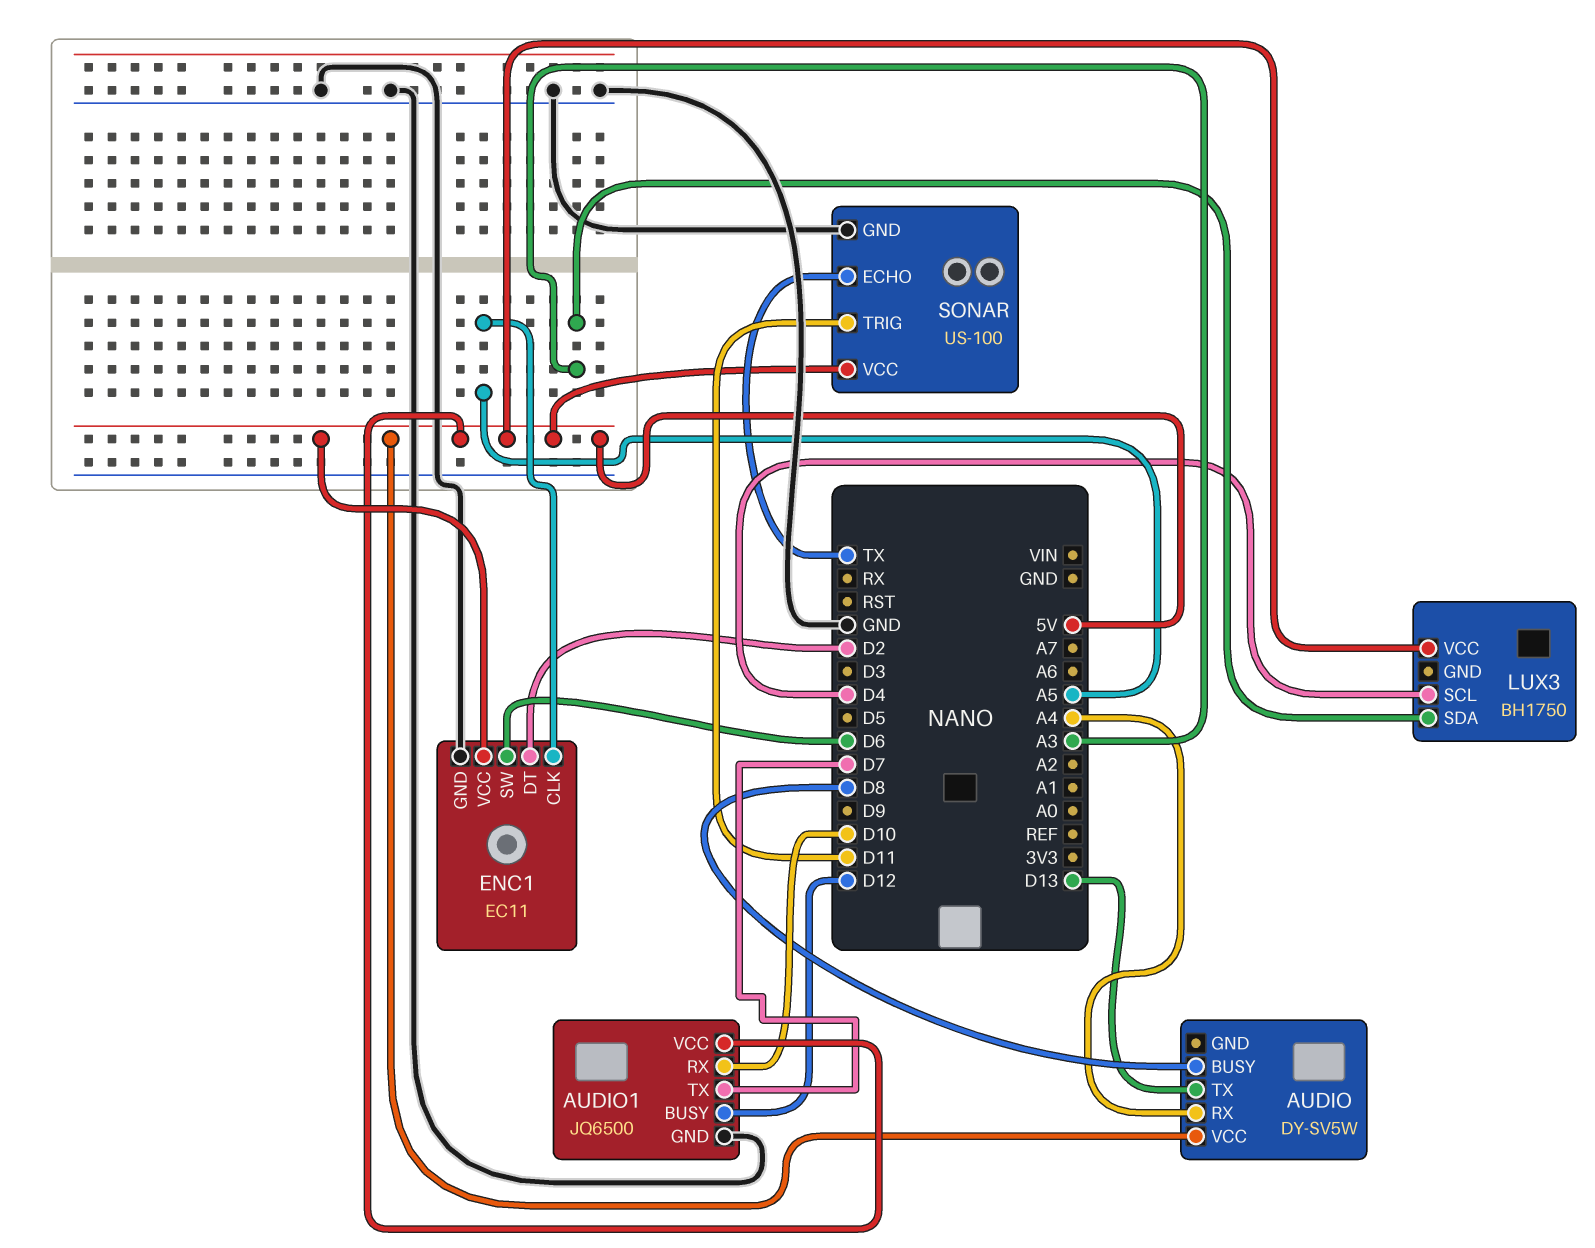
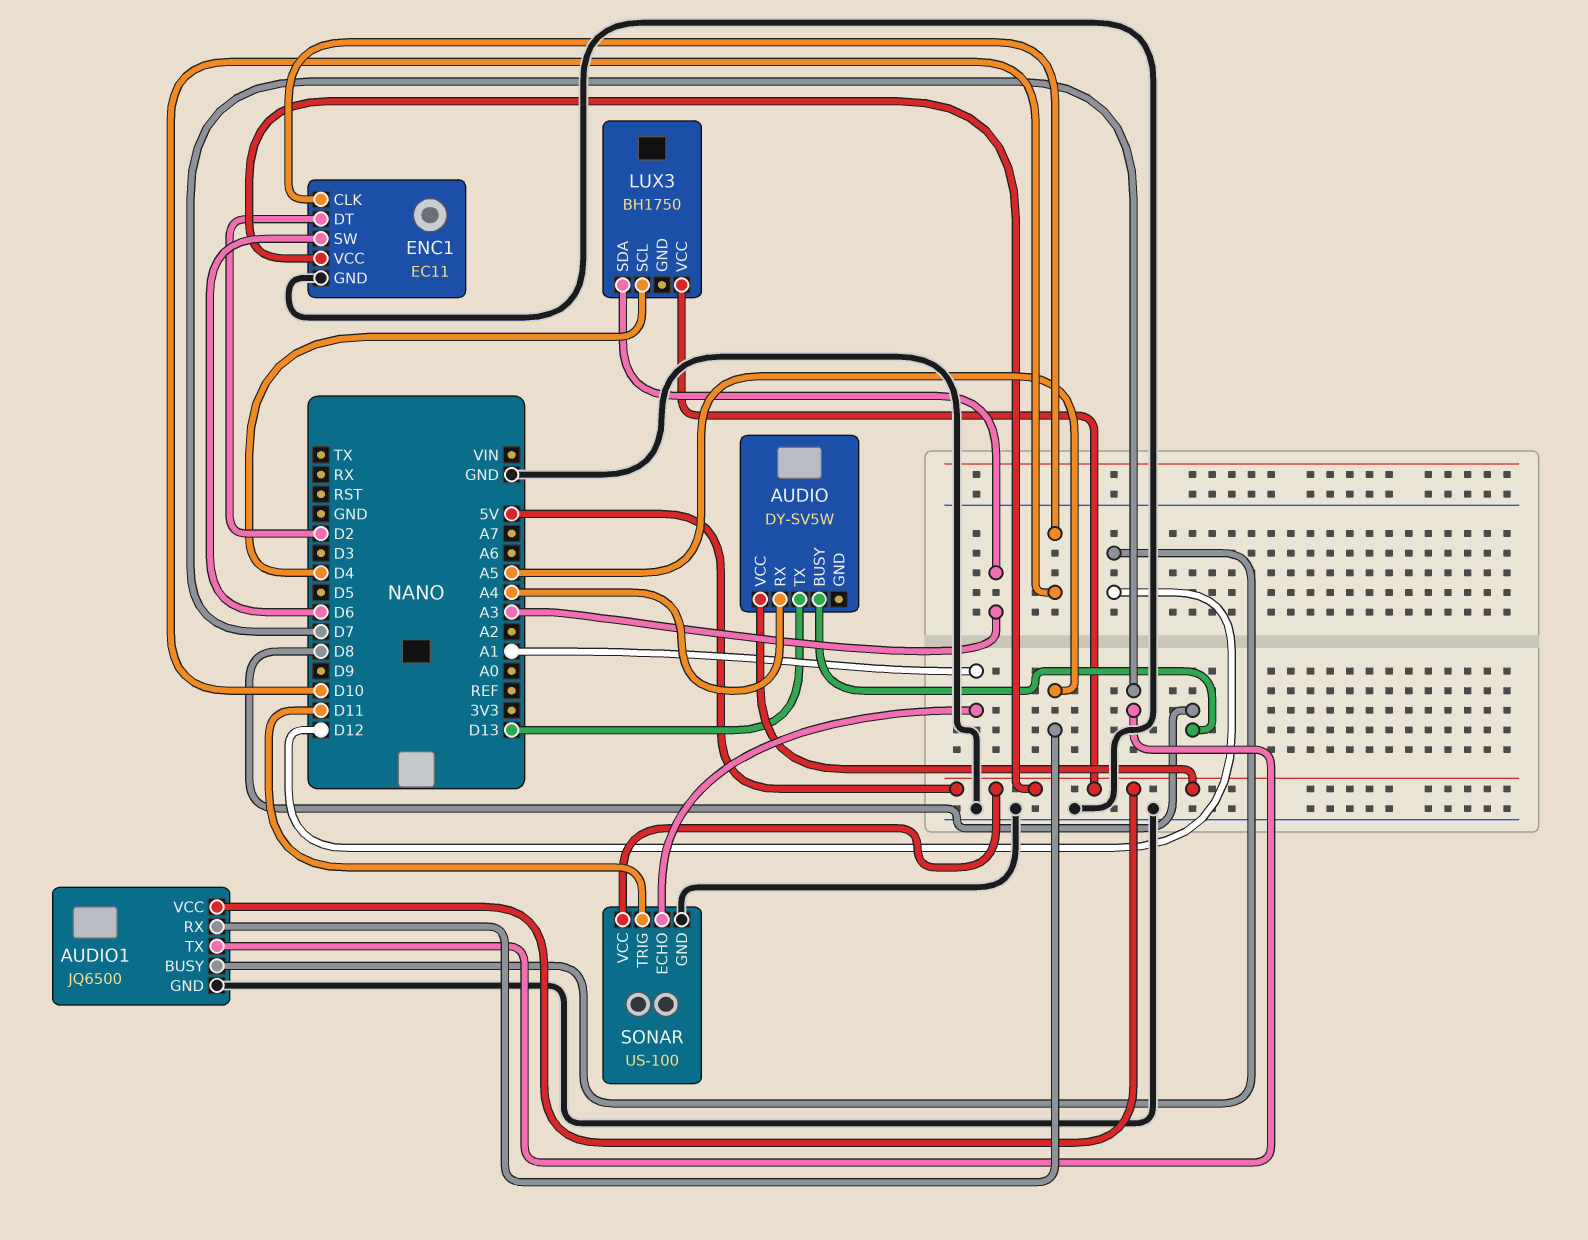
AUDIO1 pin RX: D10 -> A5
ENC1 pin CLK: A5 -> D10
SONAR pin ECHO: TX -> A1

